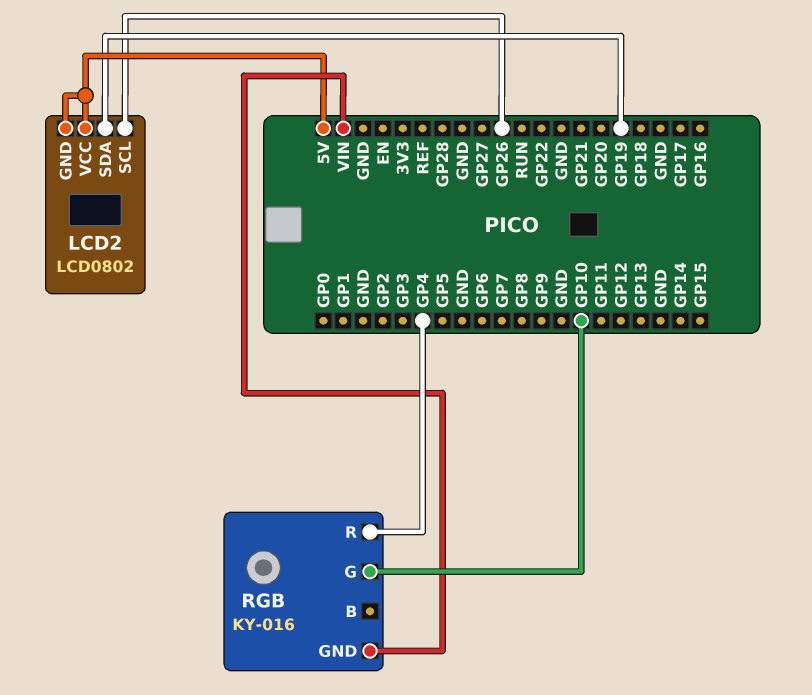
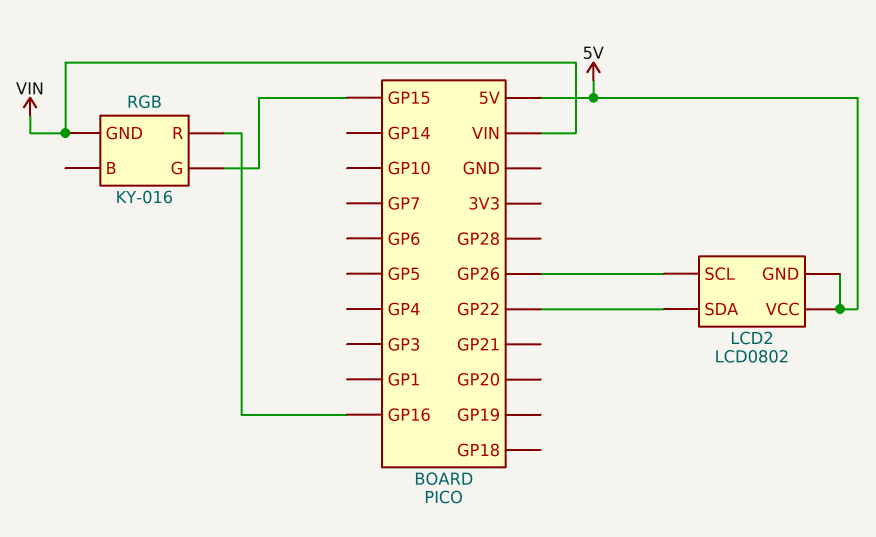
LCD2 pin SDA: GP19 -> GP22
RGB pin G: GP10 -> GP15
RGB pin R: GP4 -> GP16

